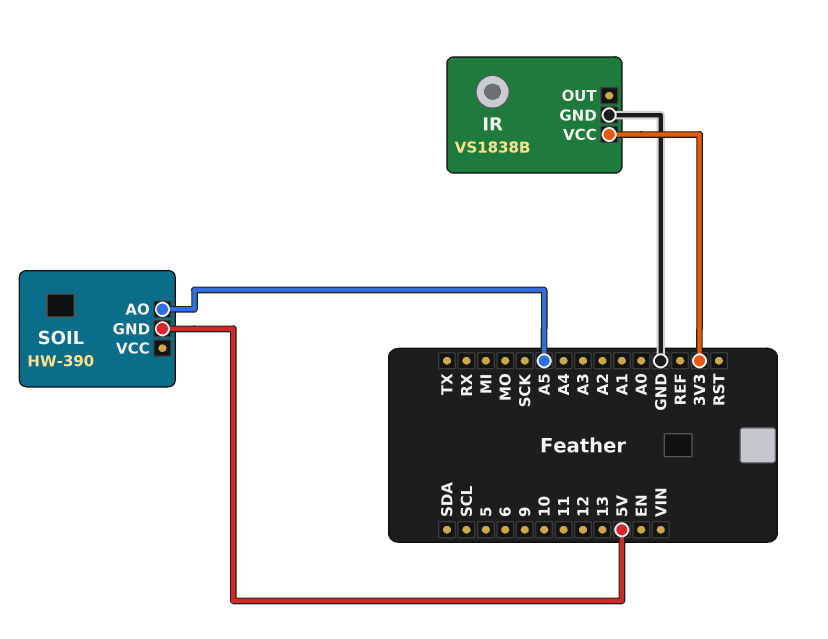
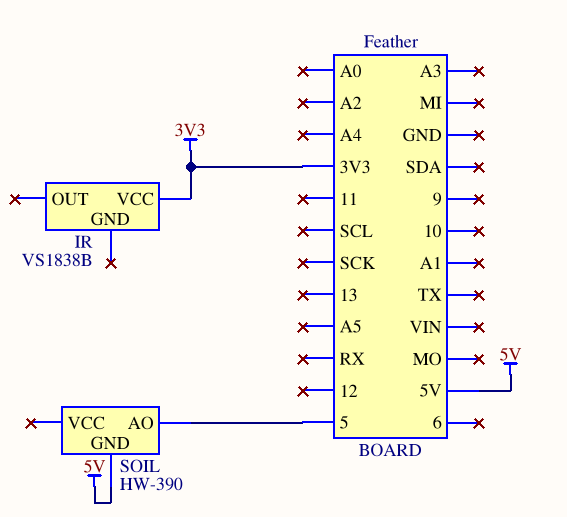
IR pin GND: GND -> none
SOIL pin AO: A5 -> 5

